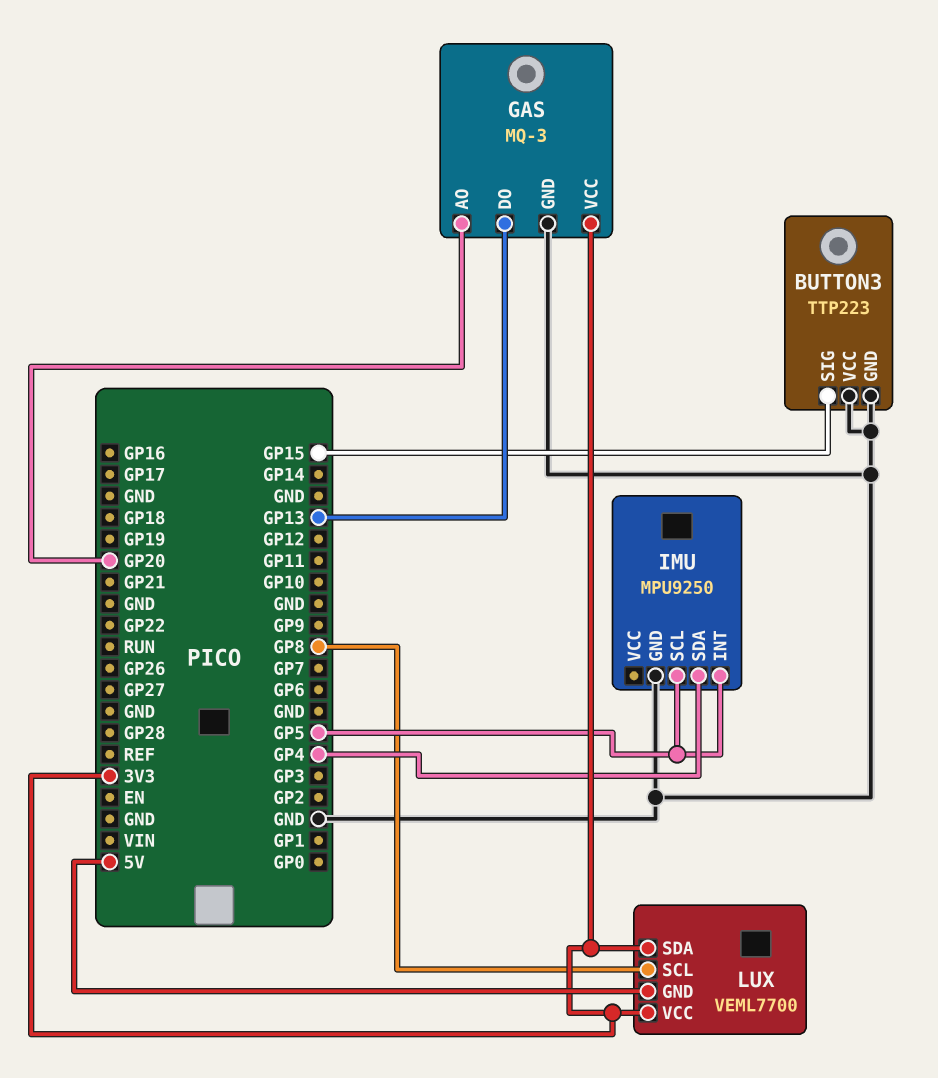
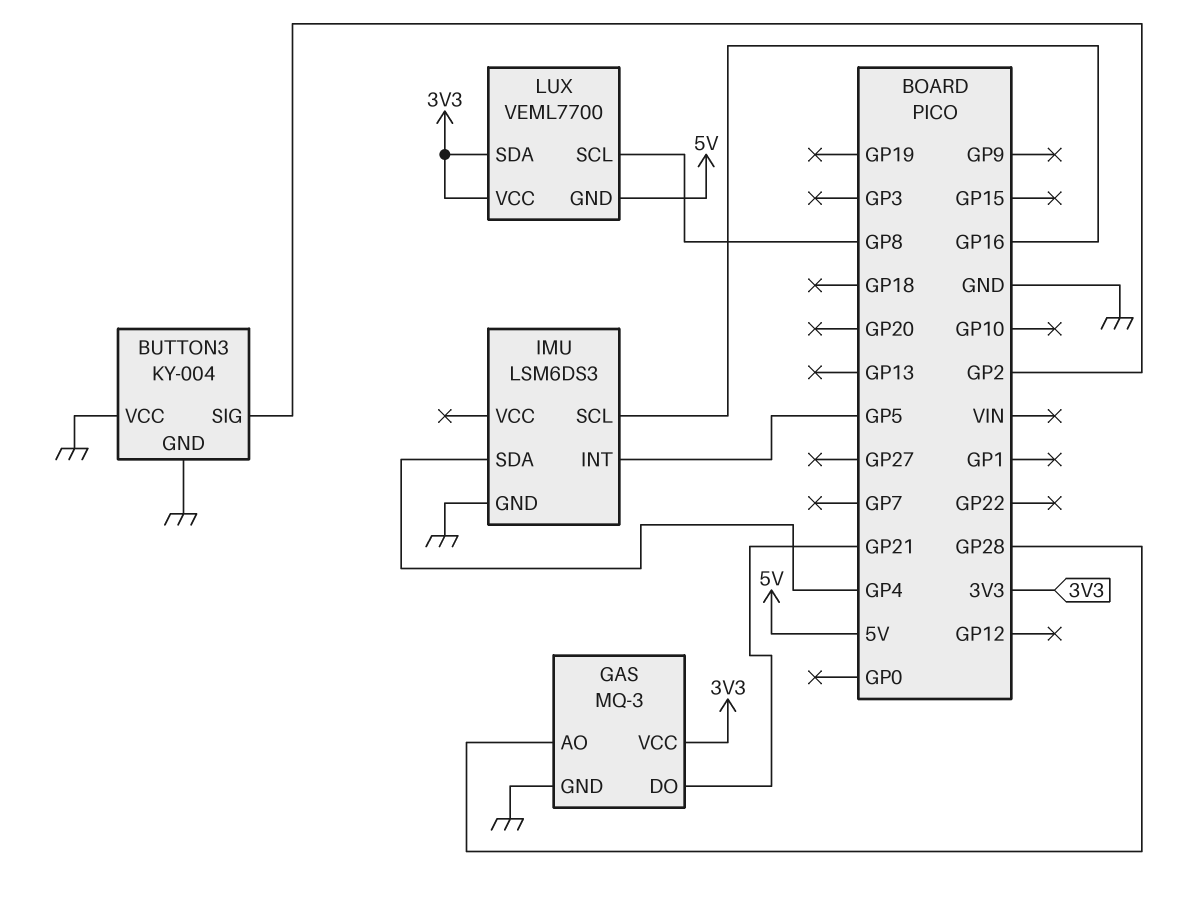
BUTTON3: TTP223 -> KY-004
BUTTON3 pin SIG: GP15 -> GP2
GAS pin AO: GP20 -> GP28
GAS pin DO: GP13 -> GP21
IMU: MPU9250 -> LSM6DS3
IMU pin SCL: GP5 -> GP16

